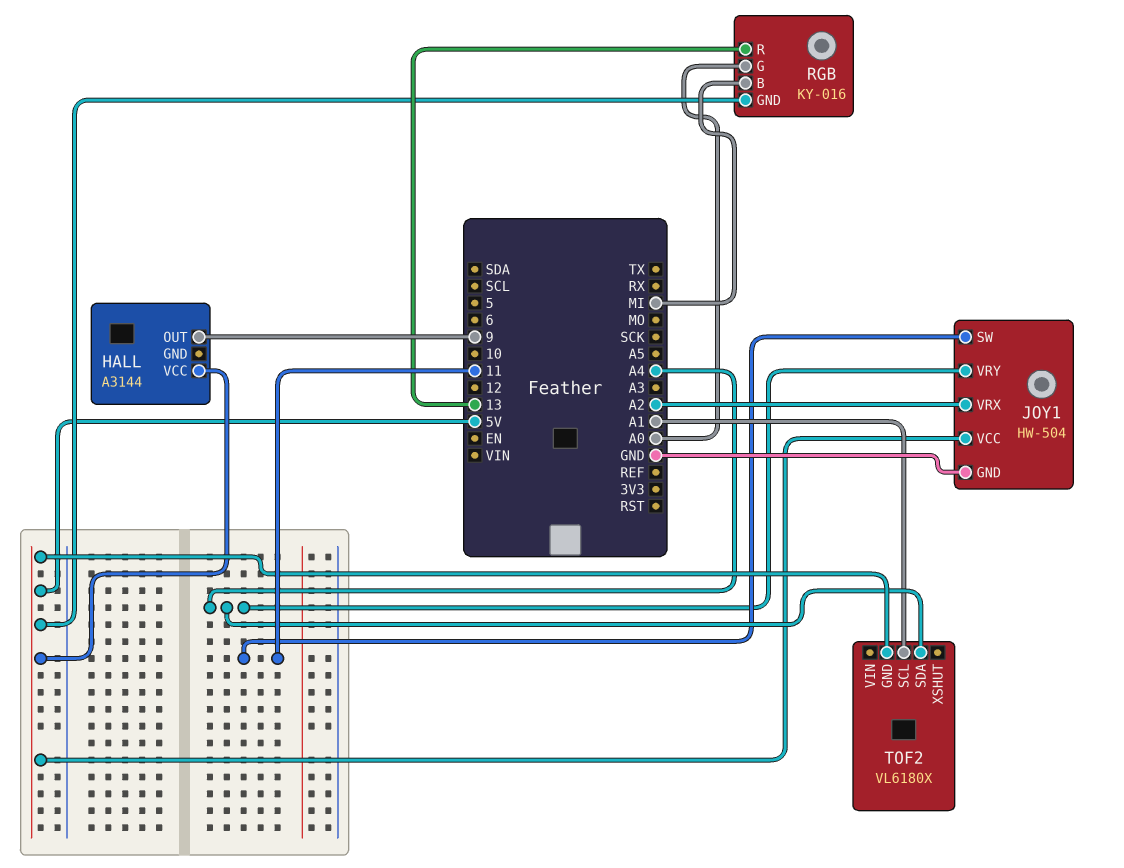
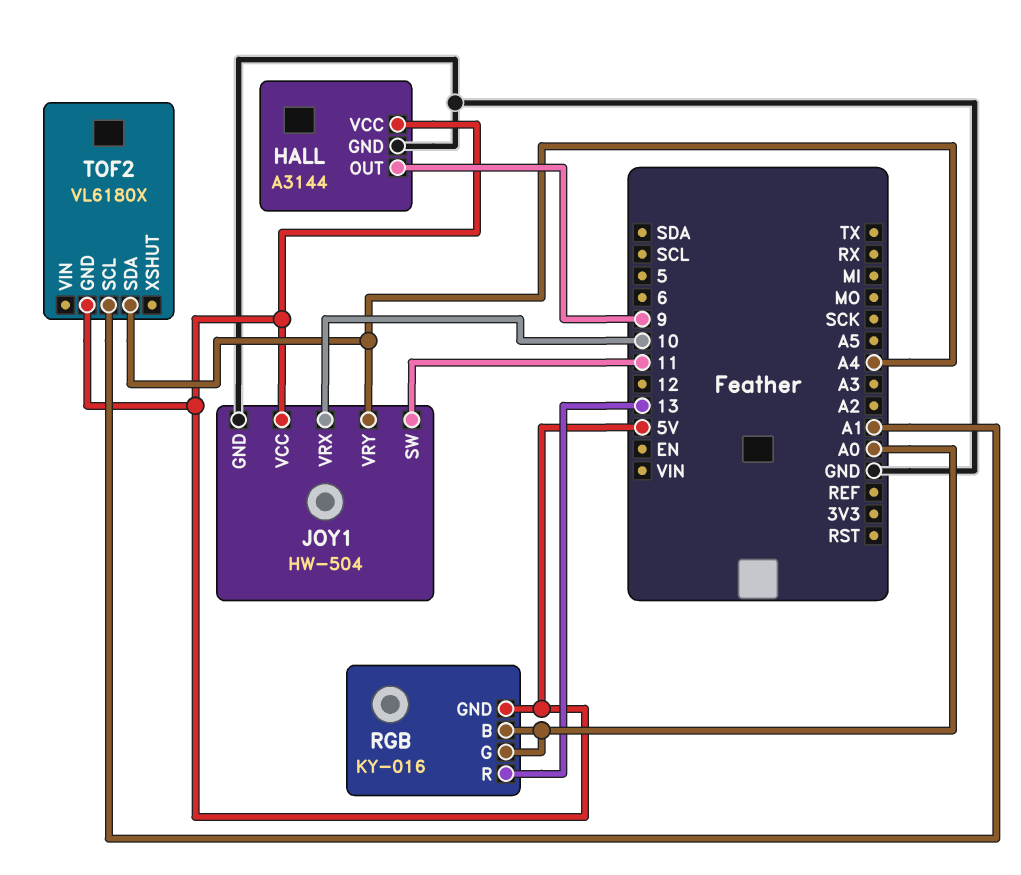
HALL pin GND: none -> GND
JOY1 pin VRX: A2 -> 10
RGB pin B: MI -> A0

